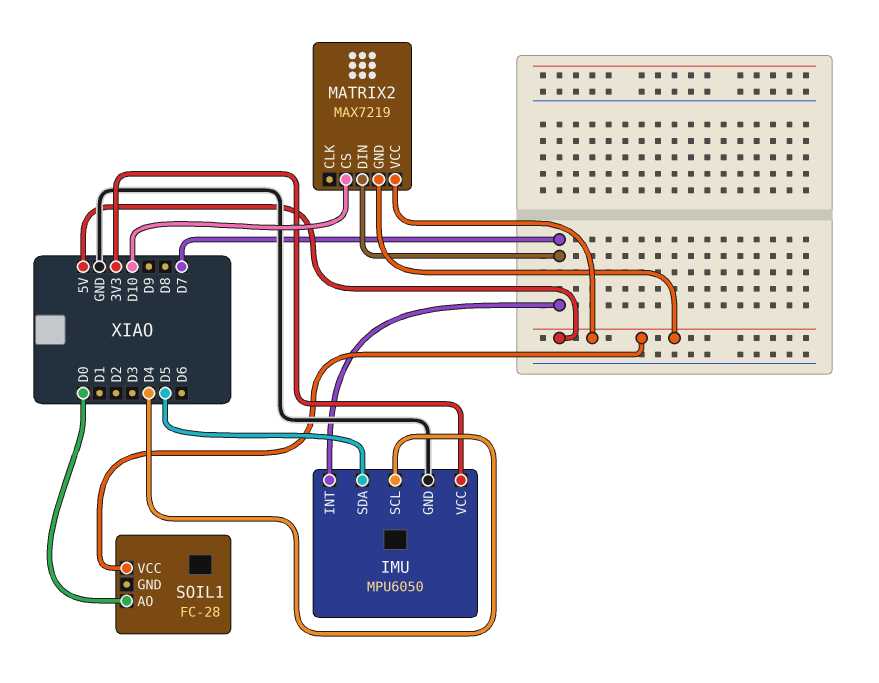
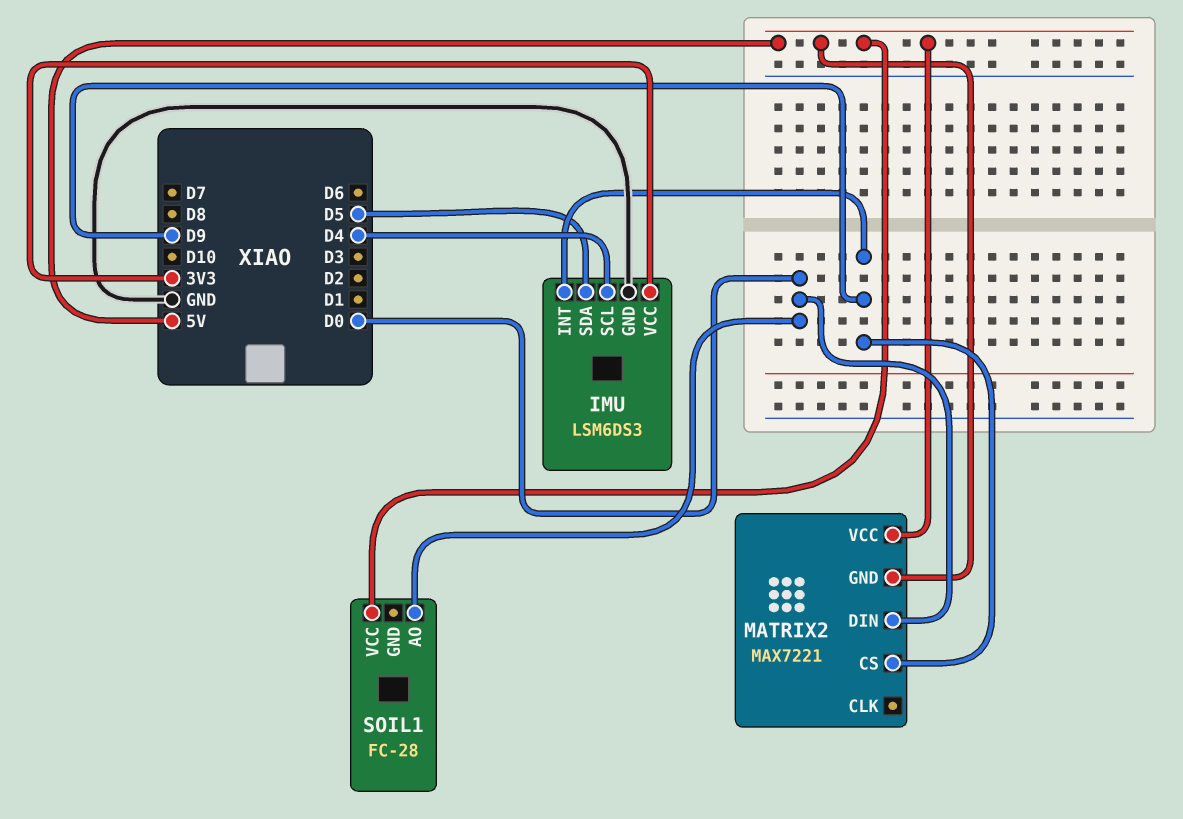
IMU: MPU6050 -> LSM6DS3
IMU pin INT: D7 -> D9
MATRIX2: MAX7219 -> MAX7221
MATRIX2 pin CS: D10 -> D9
MATRIX2 pin DIN: D7 -> D0

